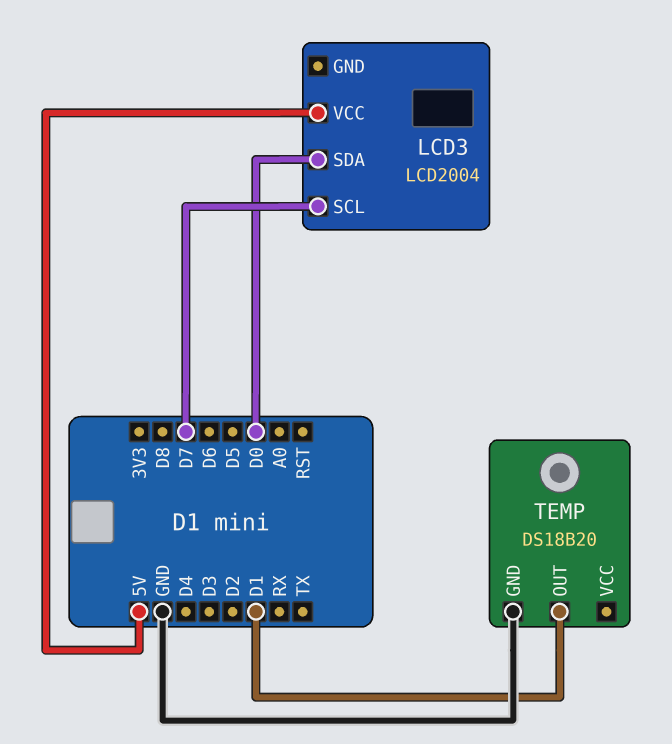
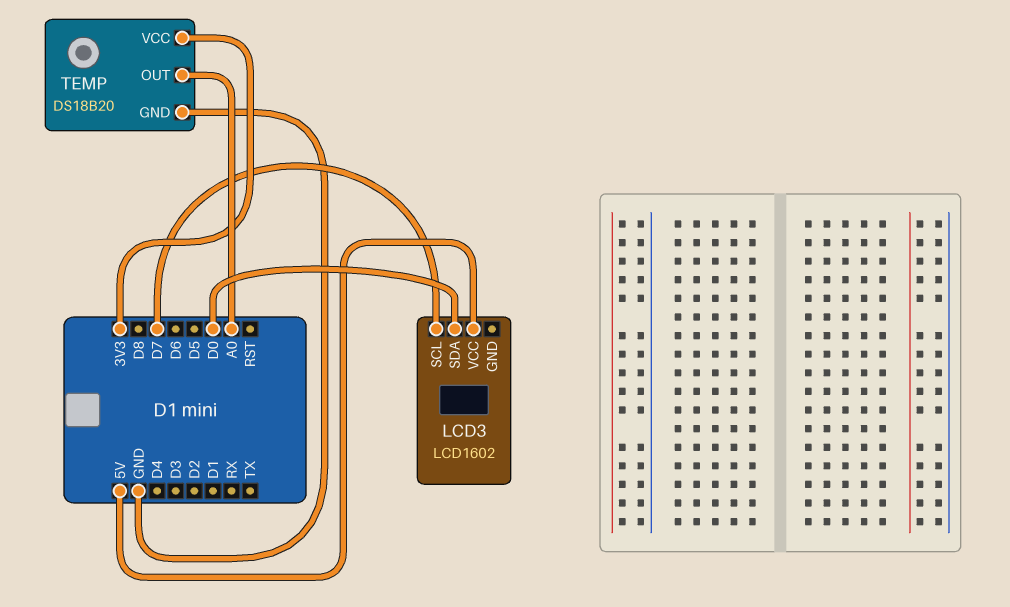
LCD3: LCD2004 -> LCD1602
TEMP pin OUT: D1 -> A0
TEMP pin VCC: none -> 3V3

